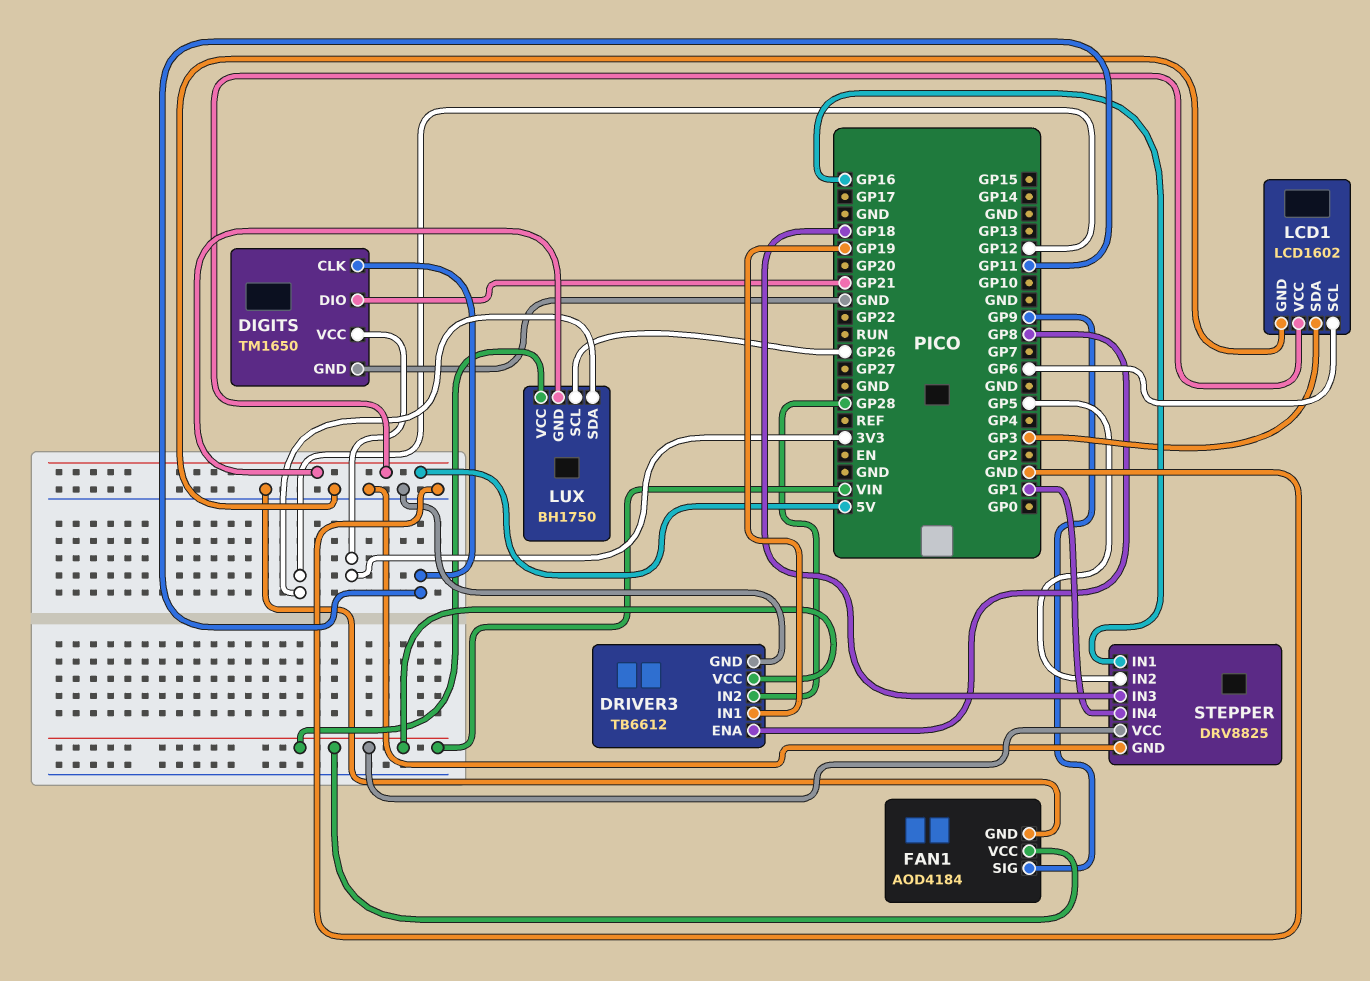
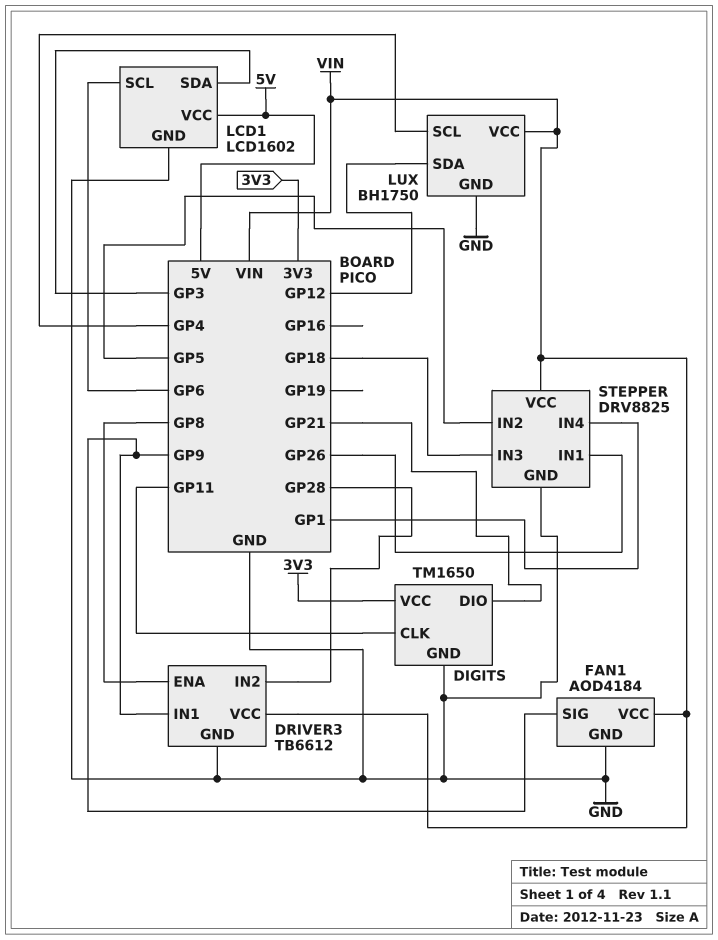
DRIVER3 pin IN1: GP19 -> GP9
LUX pin GND: 5V -> GND
LUX pin SCL: GP26 -> GP4
STEPPER pin IN1: GP16 -> GP26

